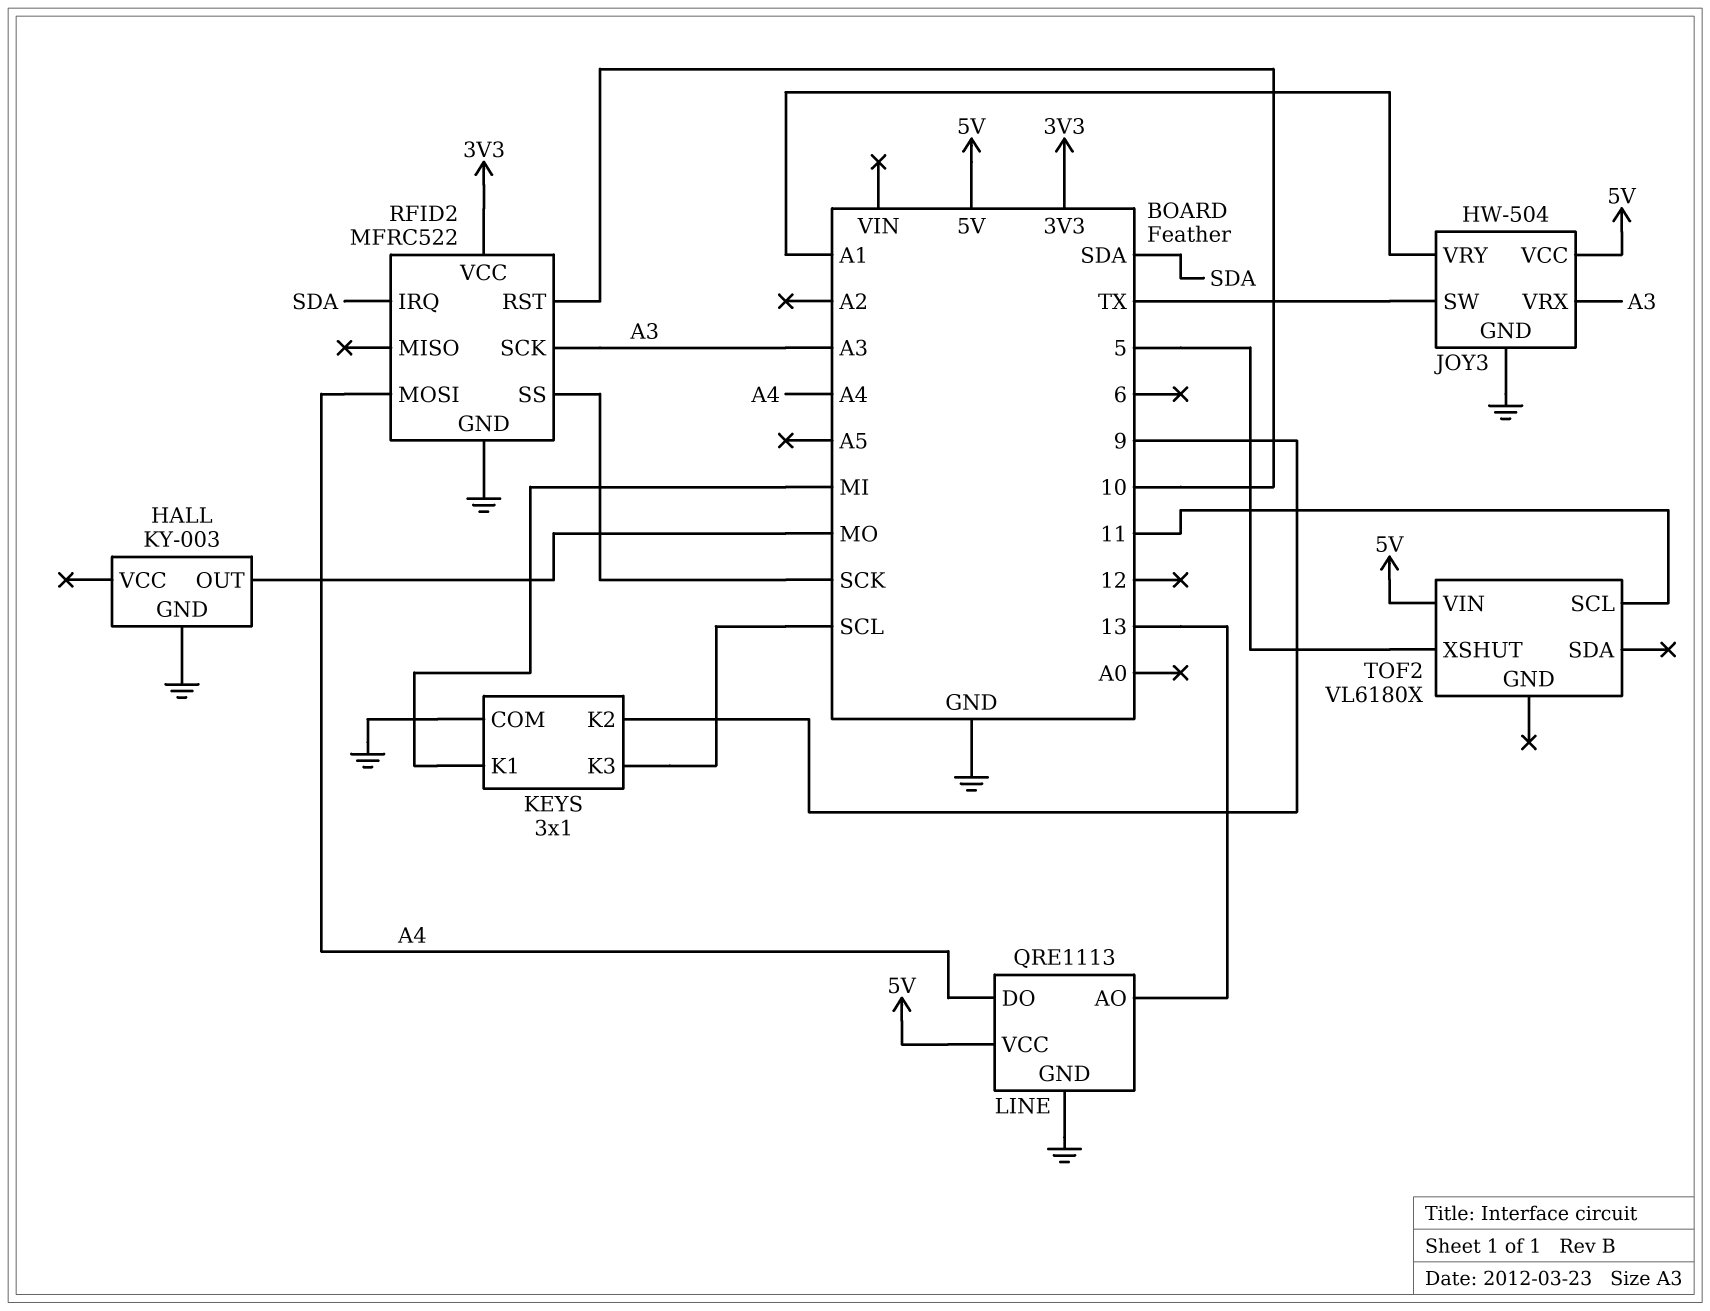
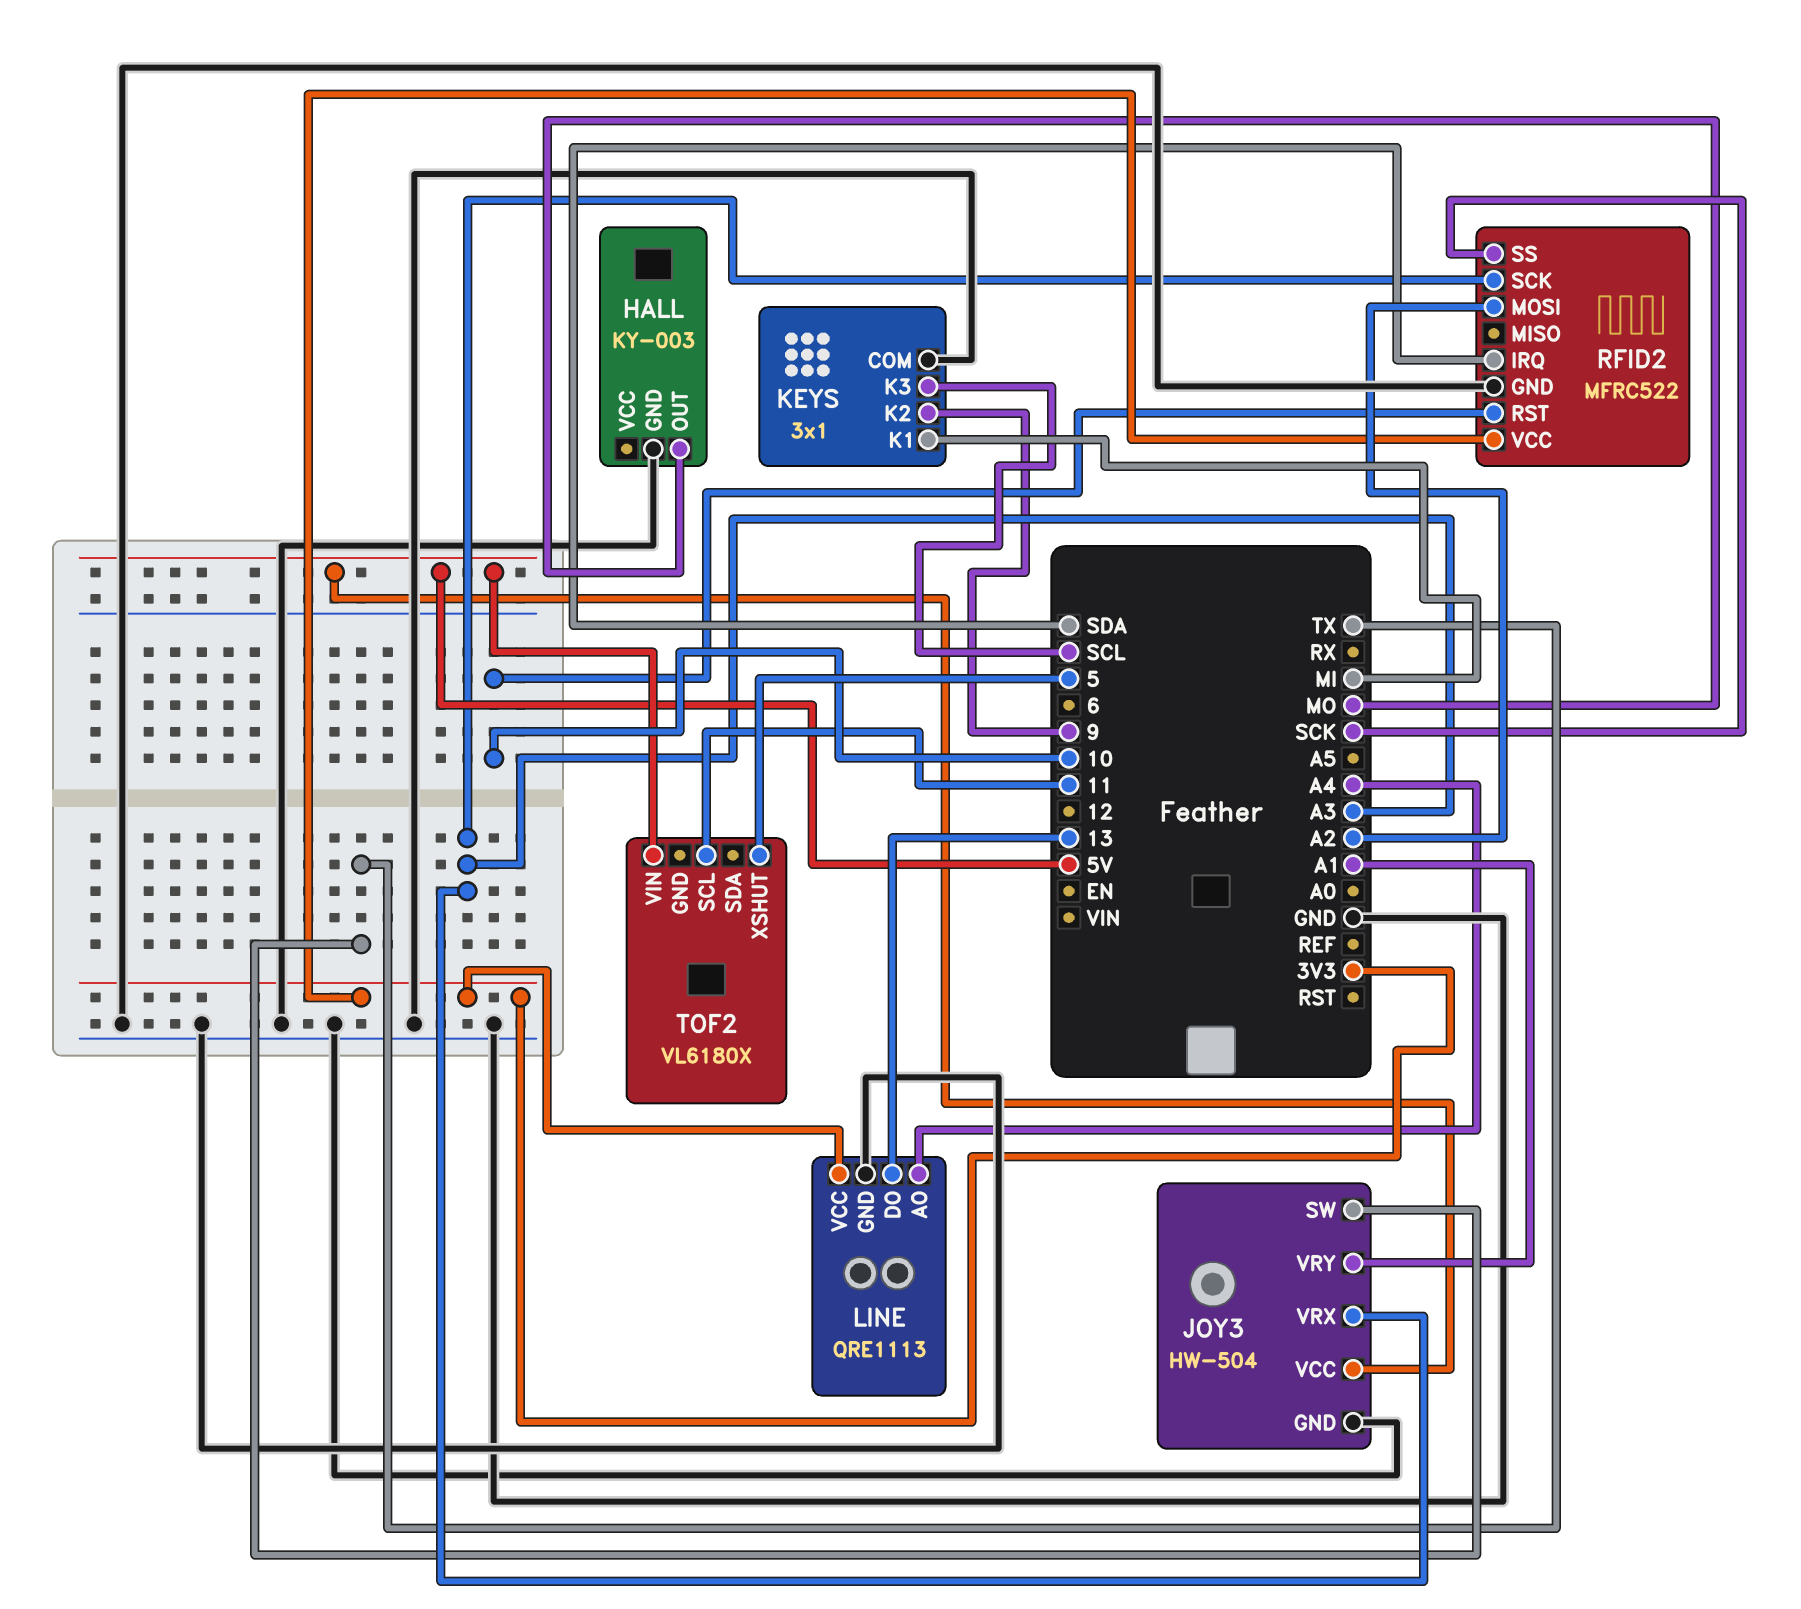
LINE pin AO: 13 -> A4
LINE pin DO: A4 -> 13
LINE pin VCC: 5V -> 3V3
RFID2 pin MOSI: A4 -> A2

